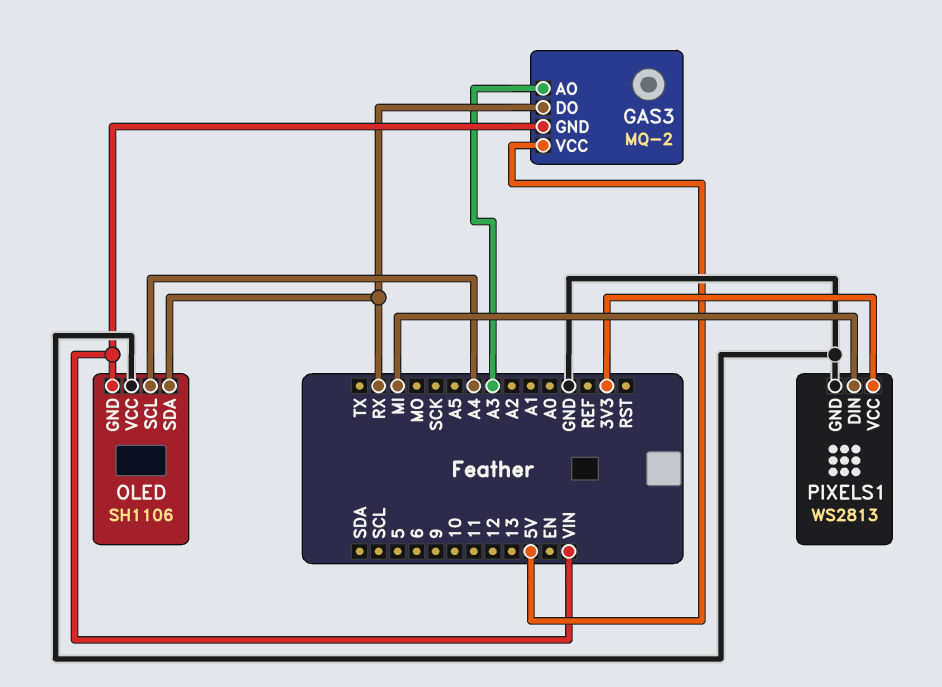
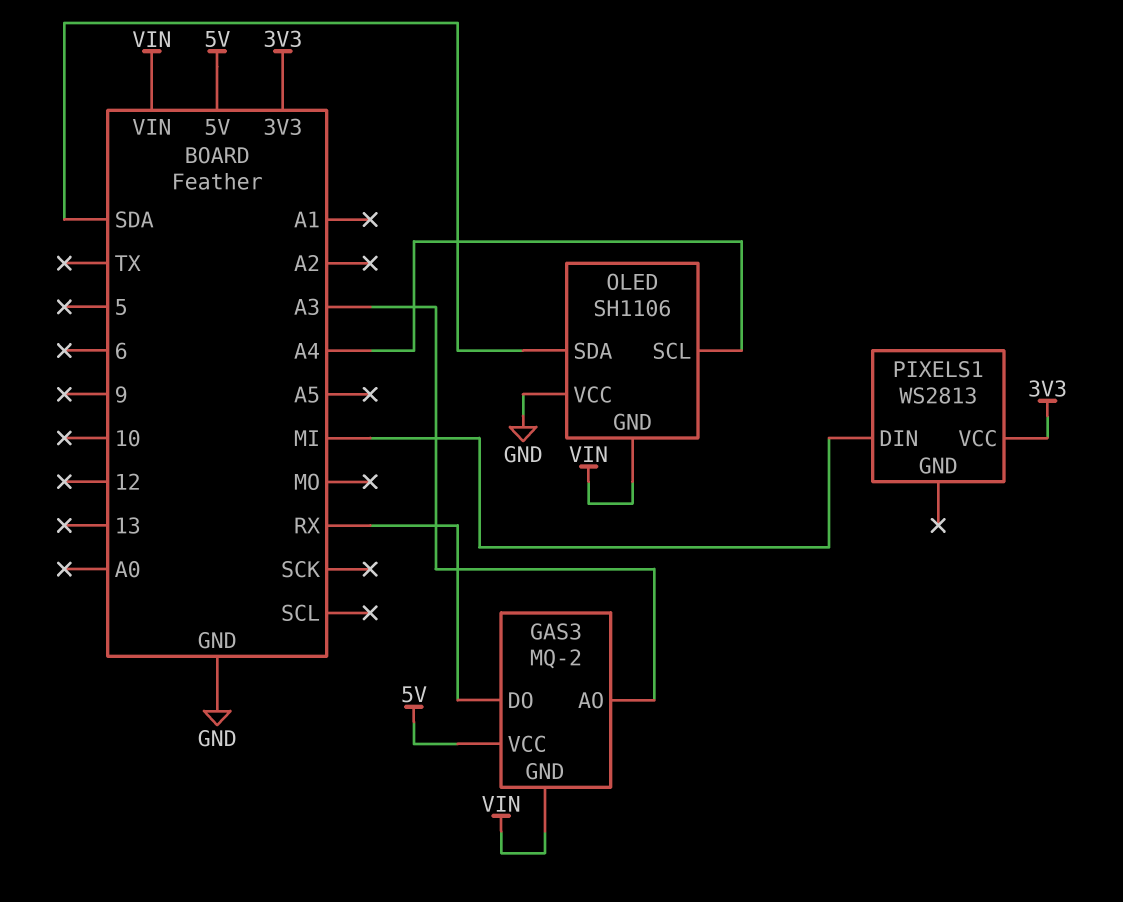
OLED pin SDA: RX -> SDA
PIXELS1 pin GND: GND -> none

